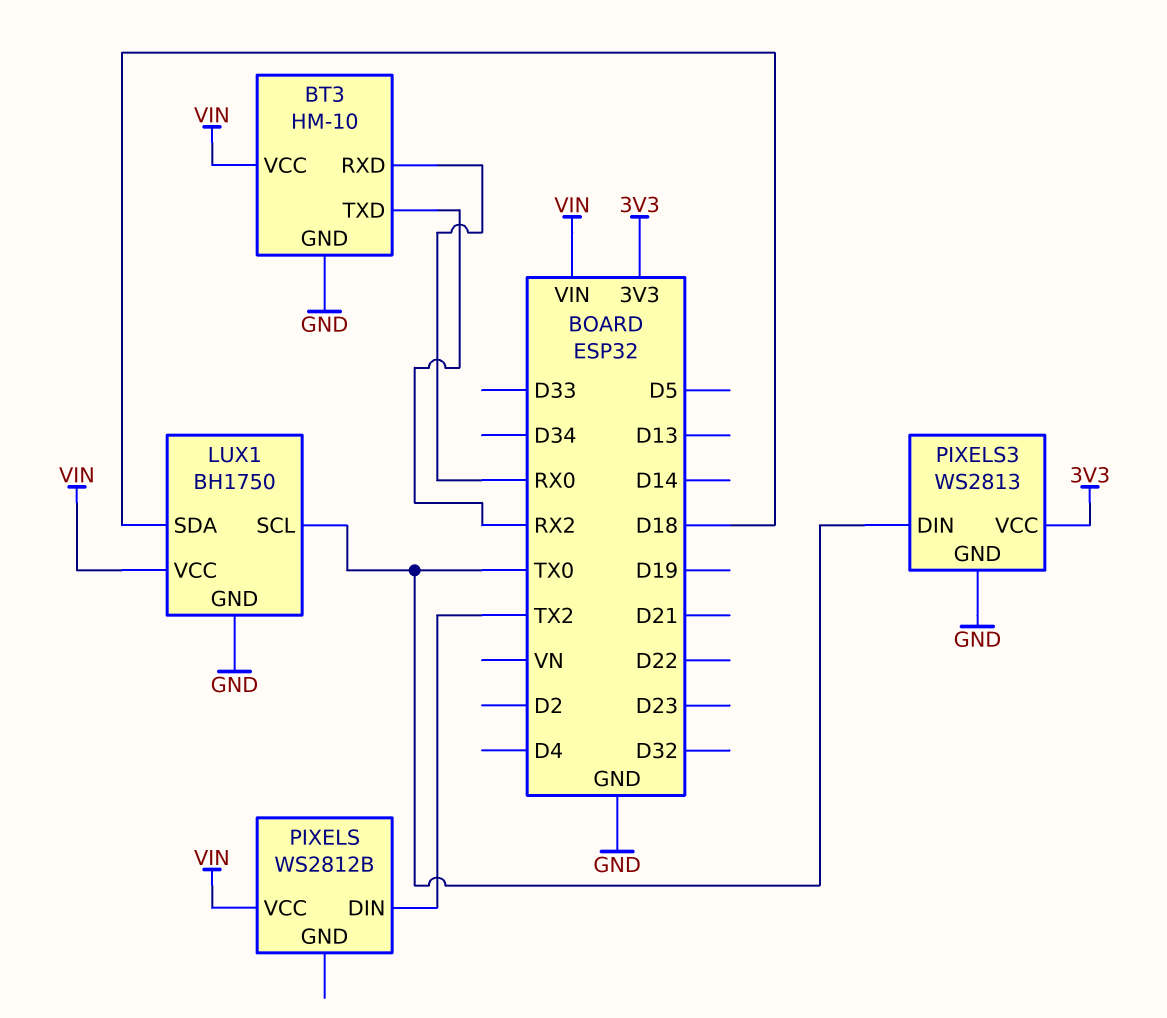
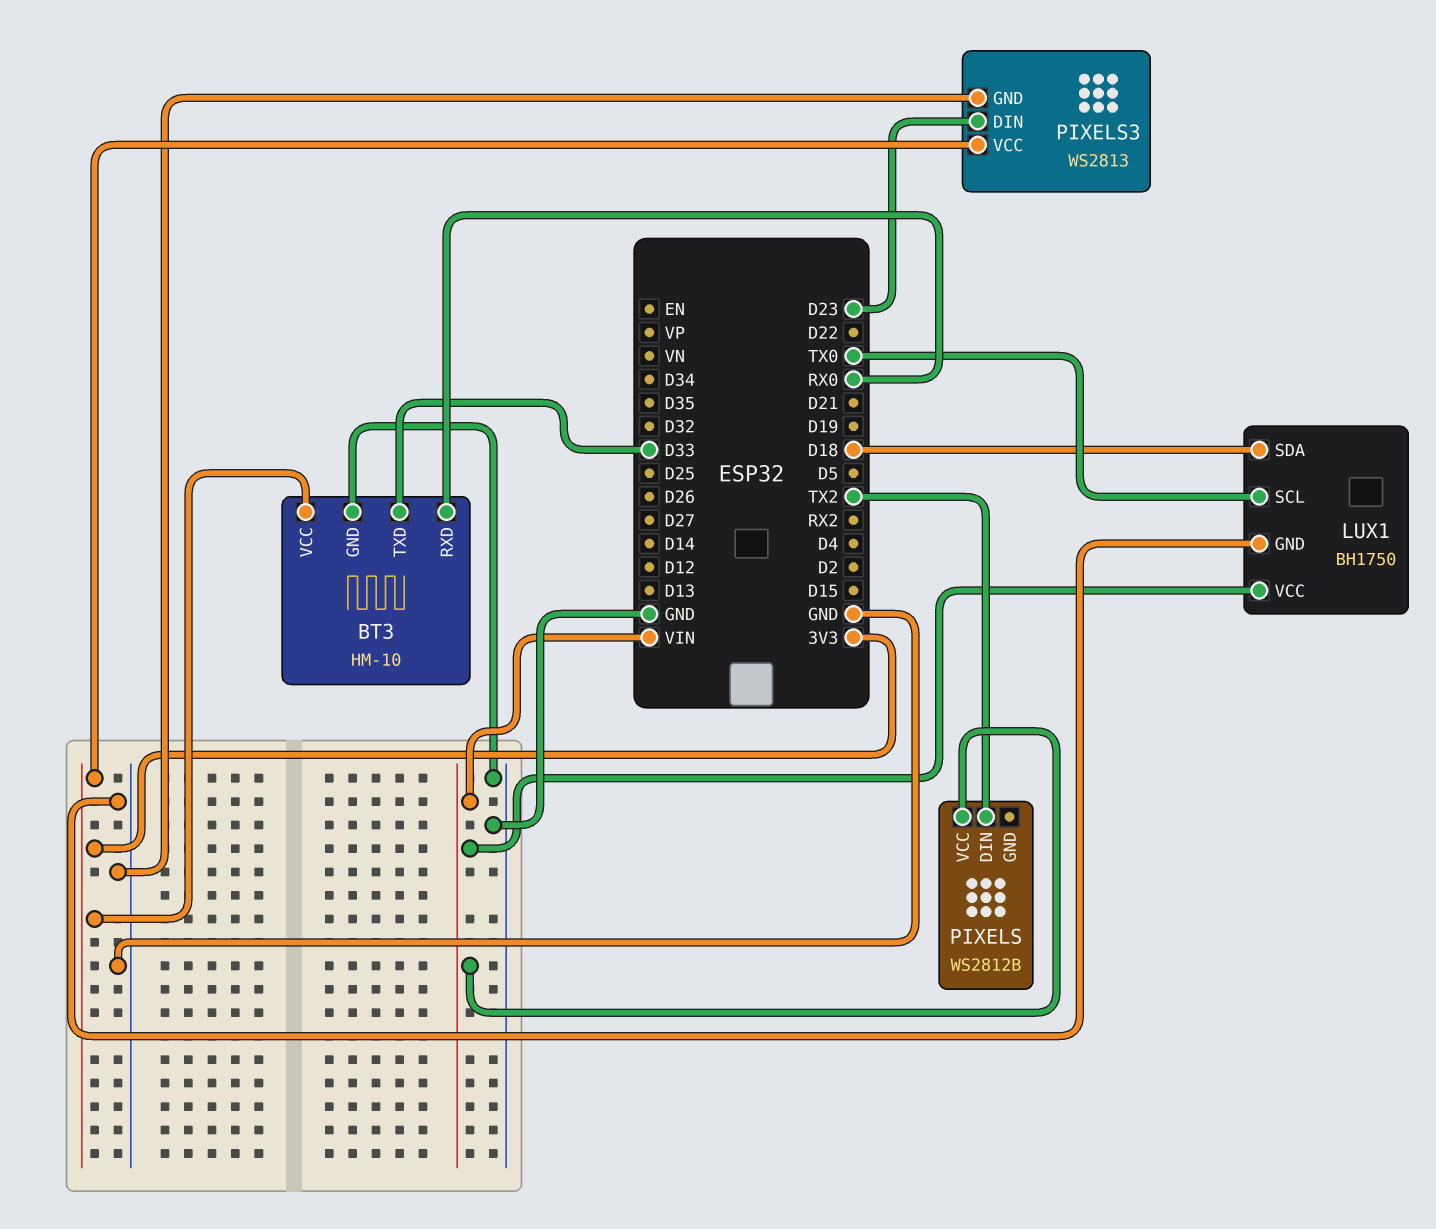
BT3 pin TXD: RX2 -> D33
BT3 pin VCC: VIN -> 3V3
PIXELS3 pin DIN: TX0 -> D23

